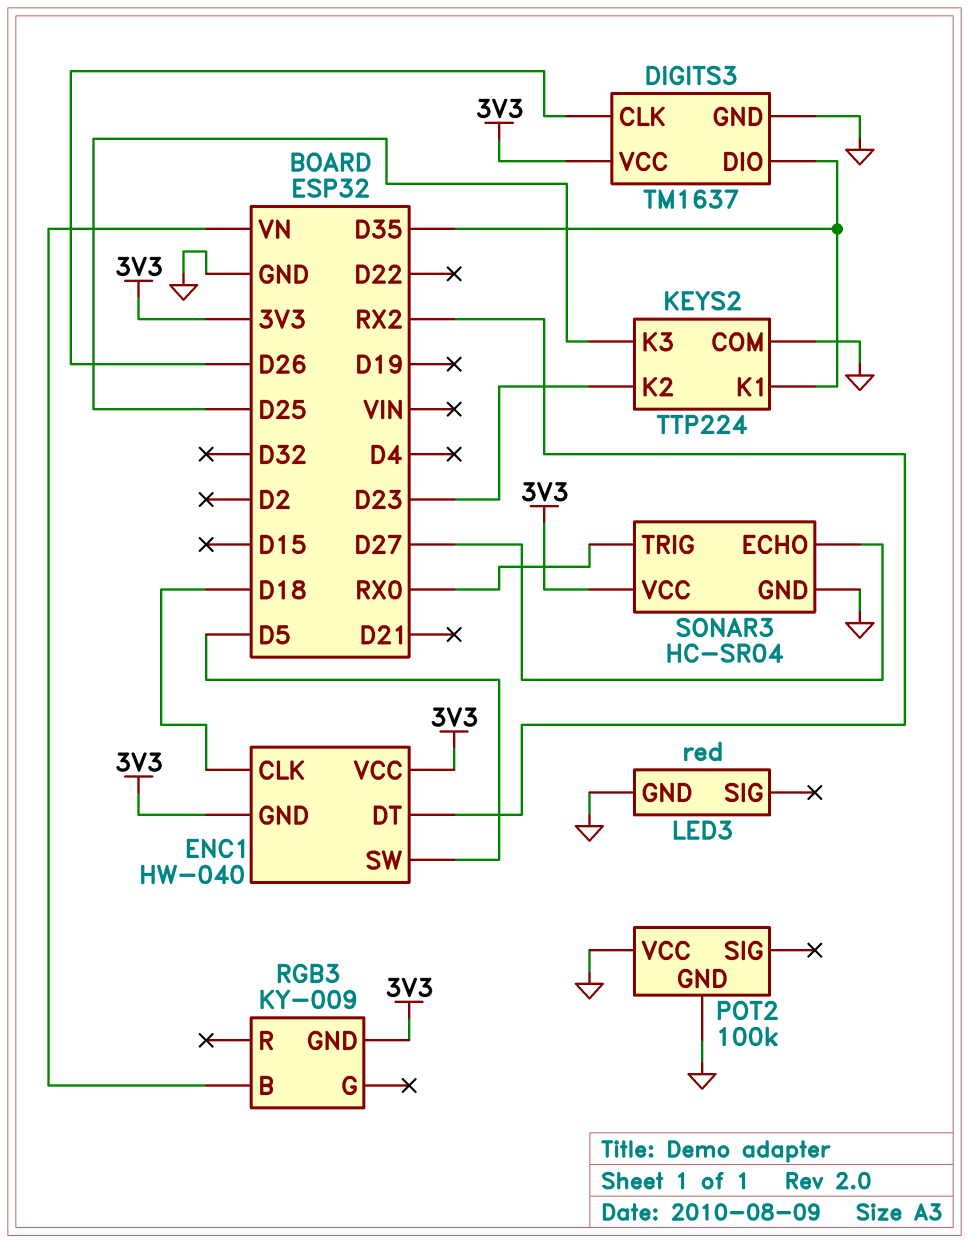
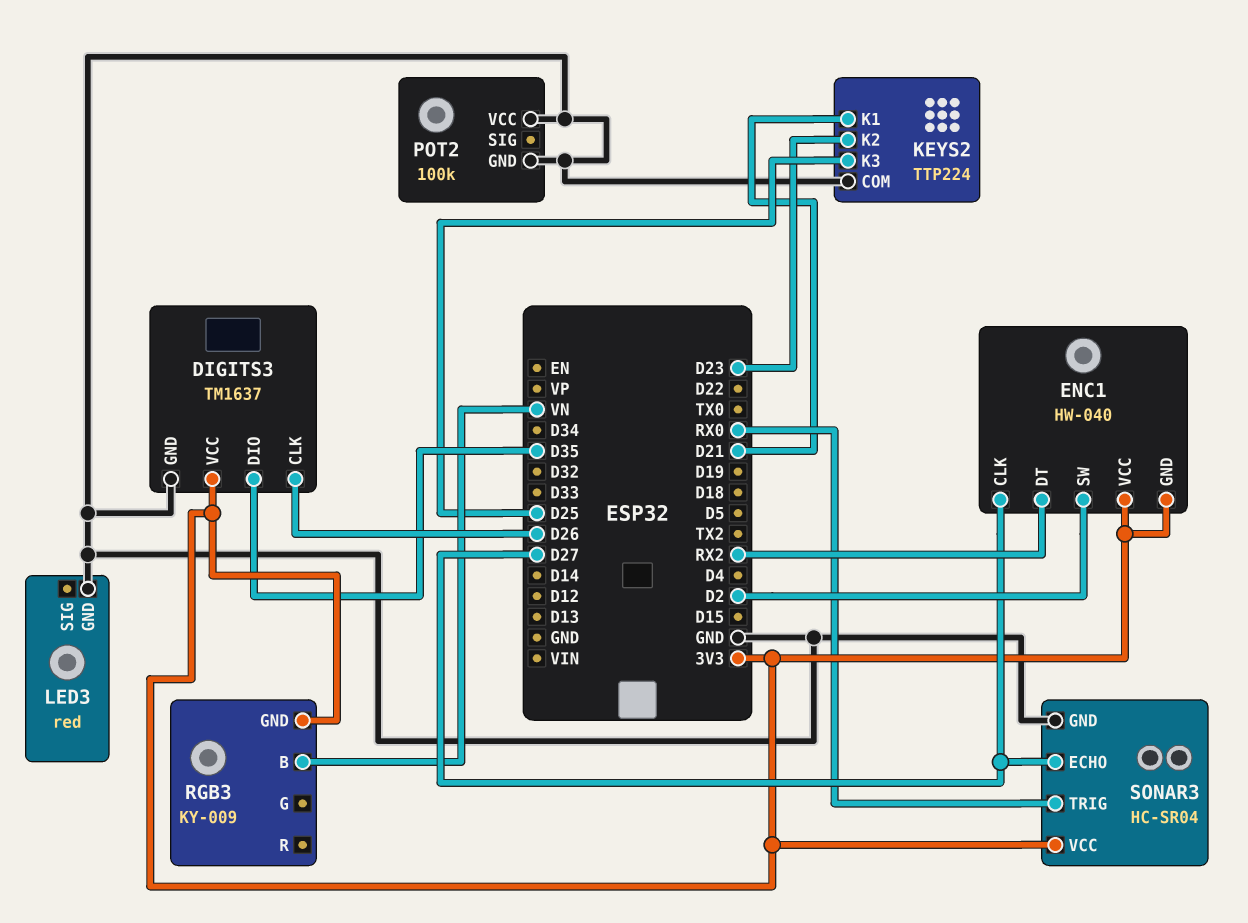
ENC1 pin CLK: D18 -> D27
ENC1 pin SW: D5 -> D2
KEYS2 pin K1: D35 -> D21

